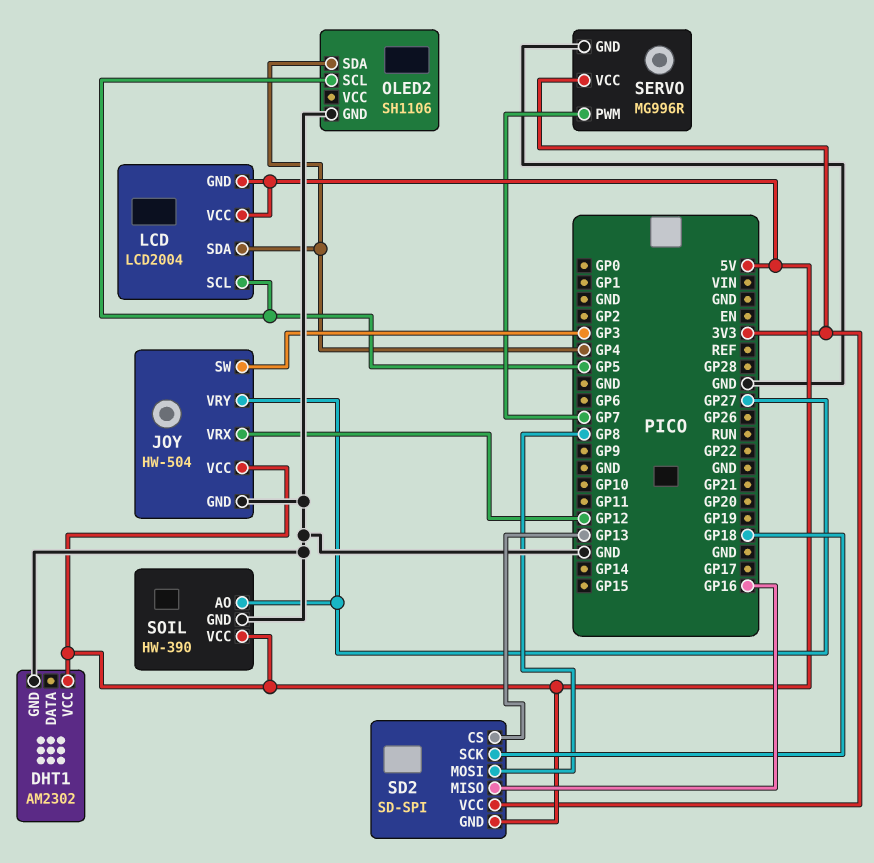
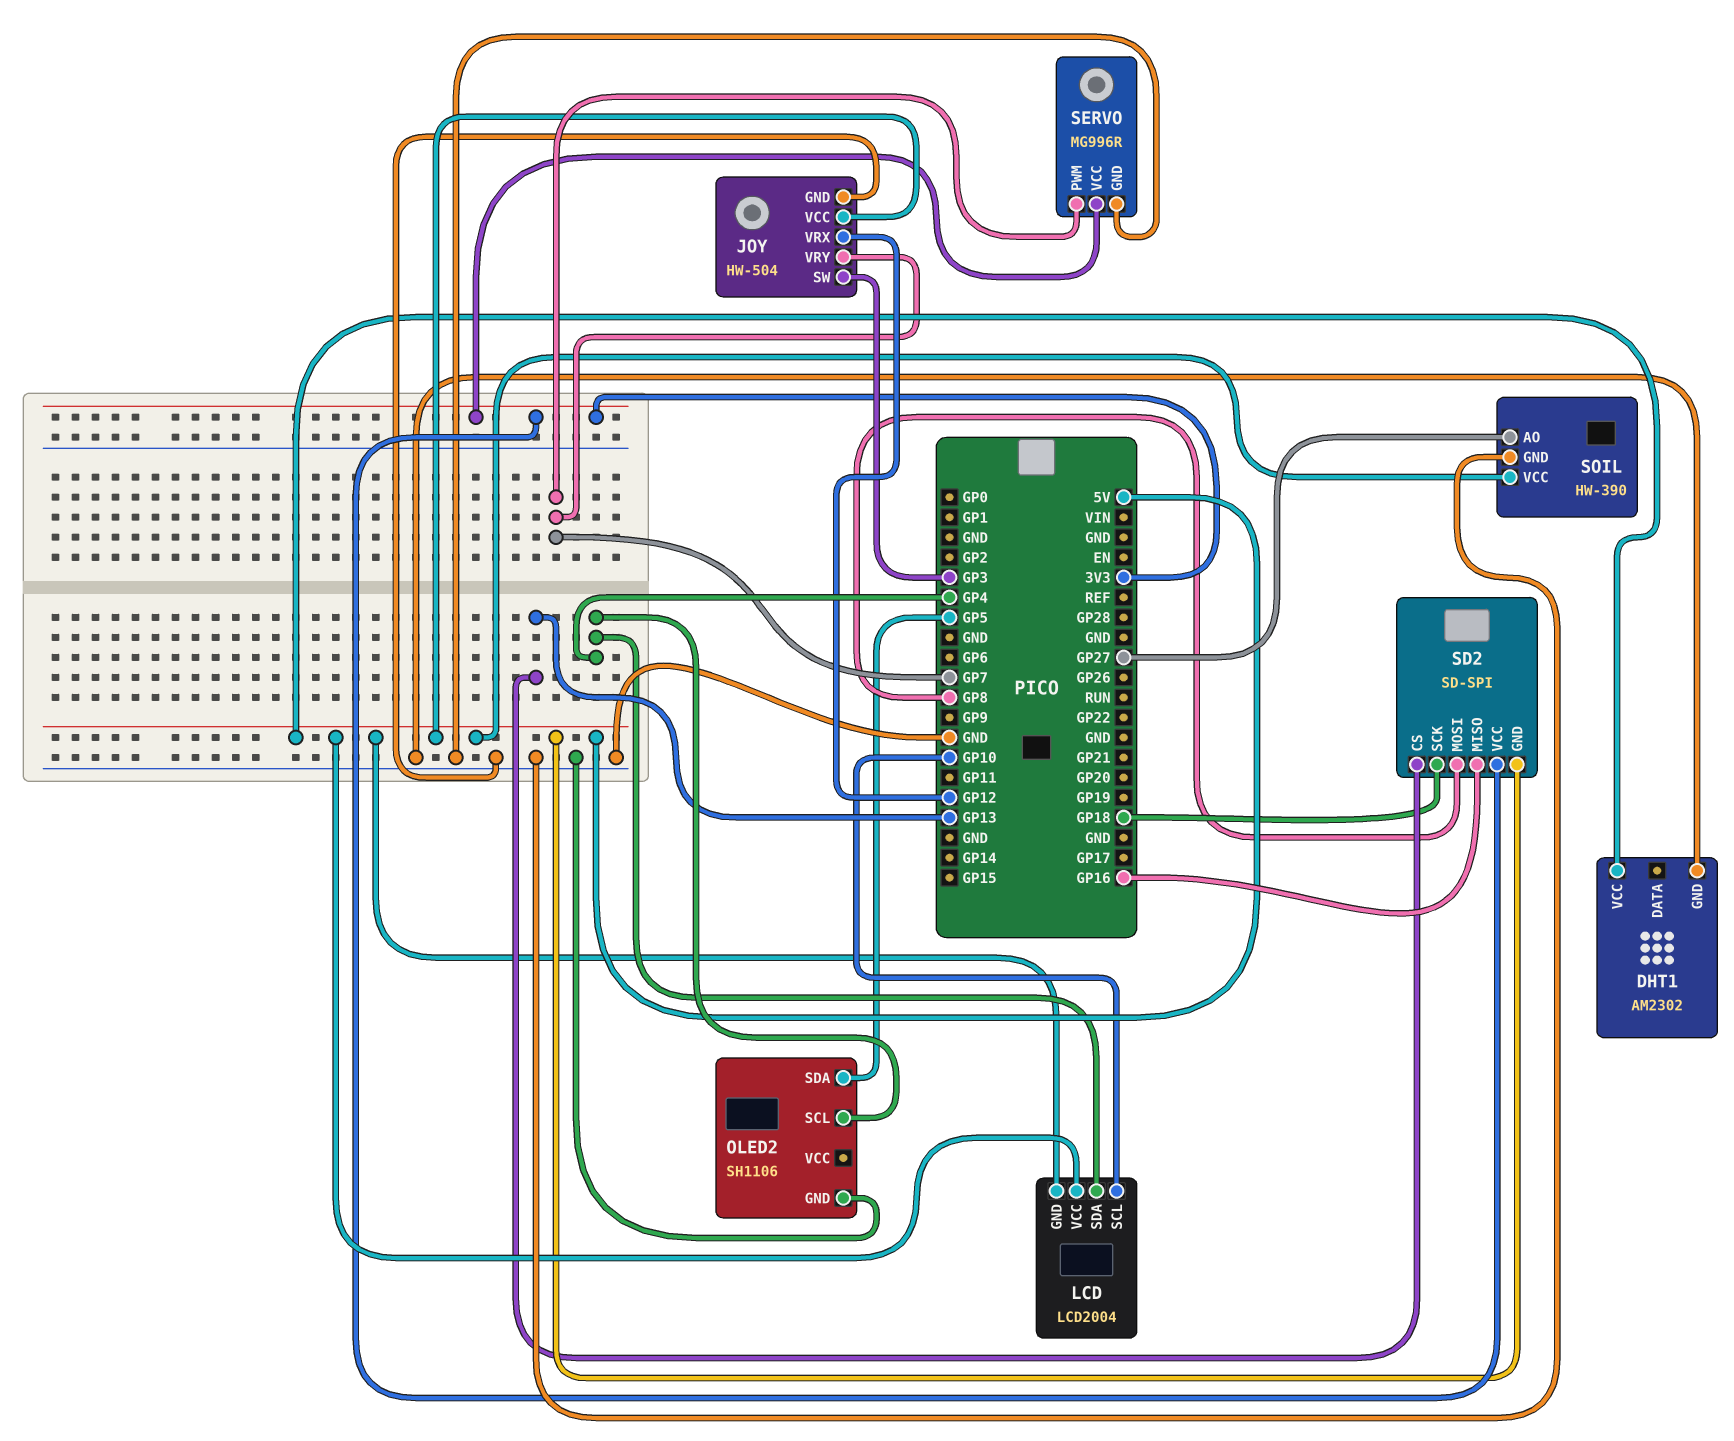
JOY pin VRY: GP27 -> GP7
LCD pin SCL: GP5 -> GP10
OLED2 pin SCL: GP5 -> GP4
OLED2 pin SDA: GP4 -> GP5

